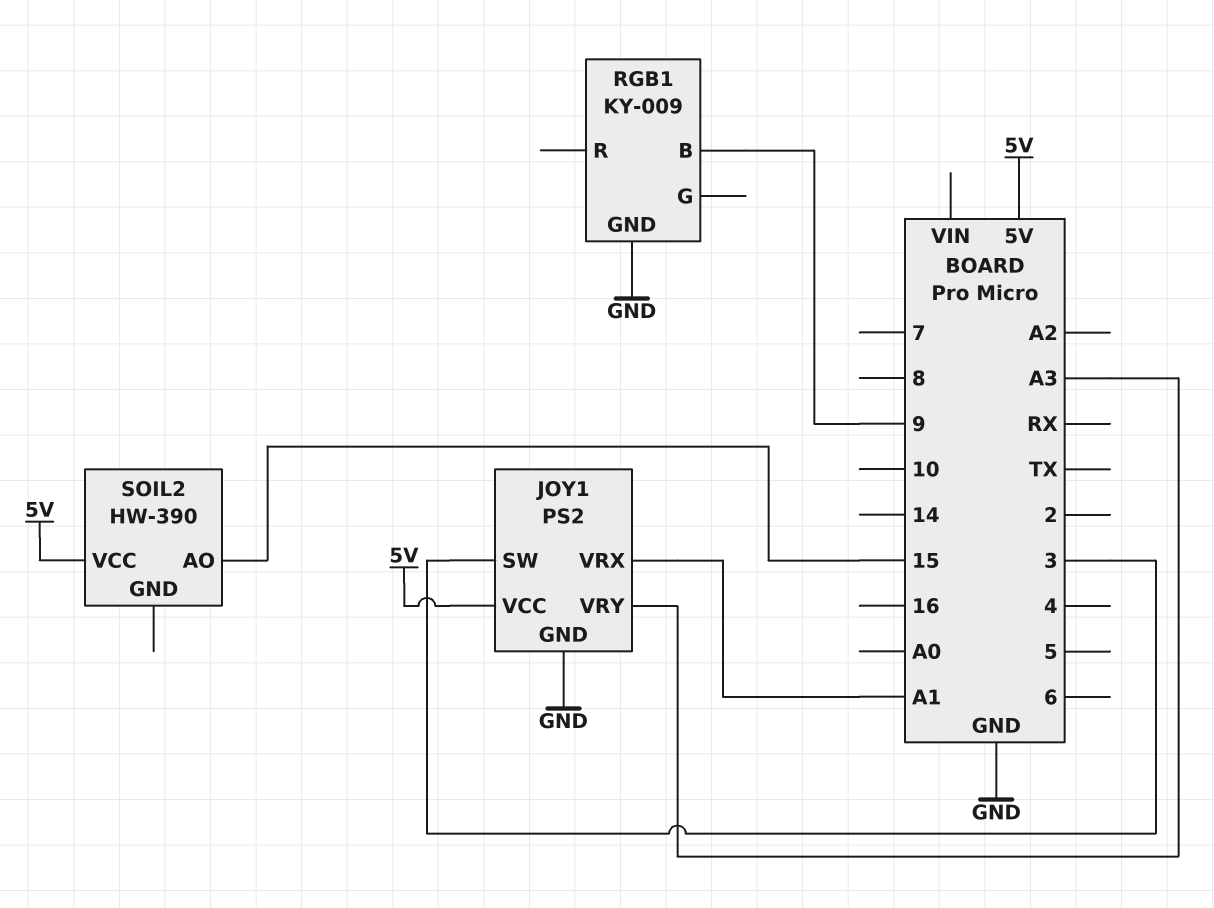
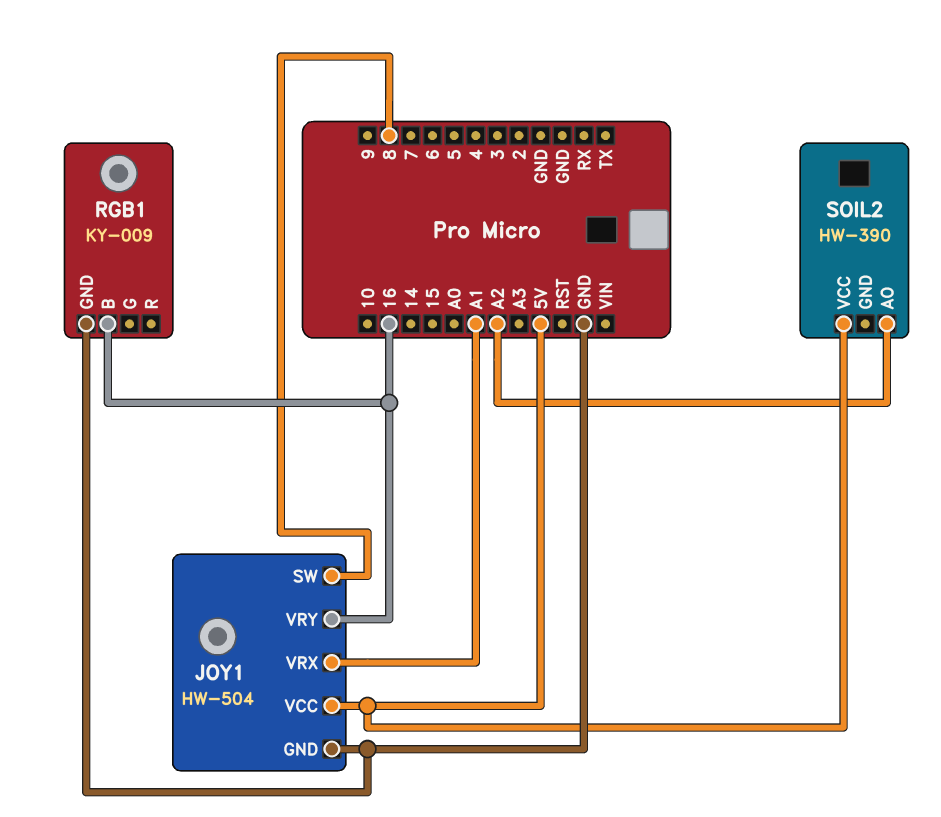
JOY1: PS2 -> HW-504
JOY1 pin SW: 3 -> 8
JOY1 pin VRY: A3 -> 16
RGB1 pin B: 9 -> 16
SOIL2 pin AO: 15 -> A2

